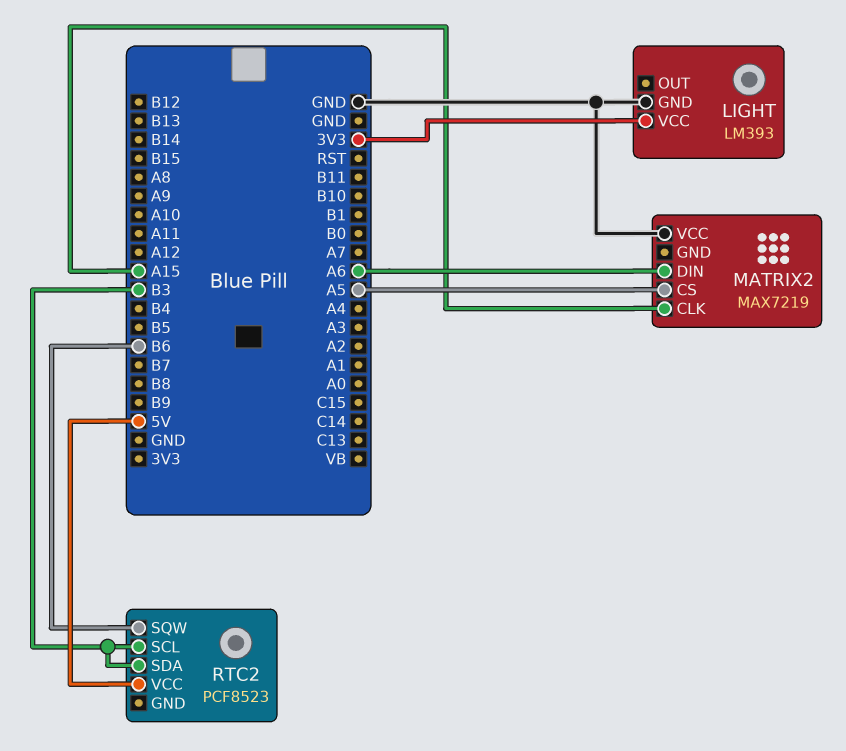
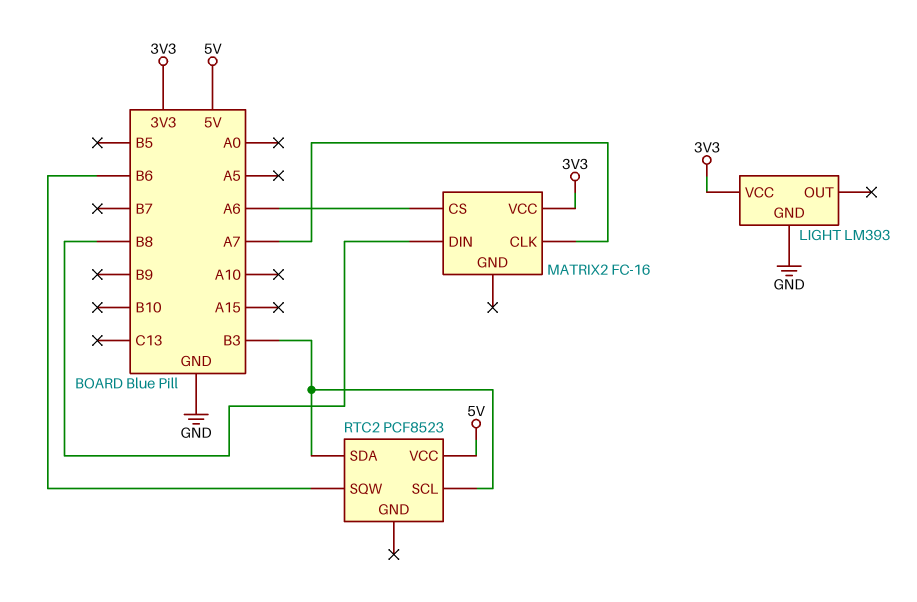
MATRIX2: MAX7219 -> FC-16
MATRIX2 pin CLK: A15 -> A7
MATRIX2 pin CS: A5 -> A6
MATRIX2 pin DIN: A6 -> B8
MATRIX2 pin VCC: GND -> 3V3

